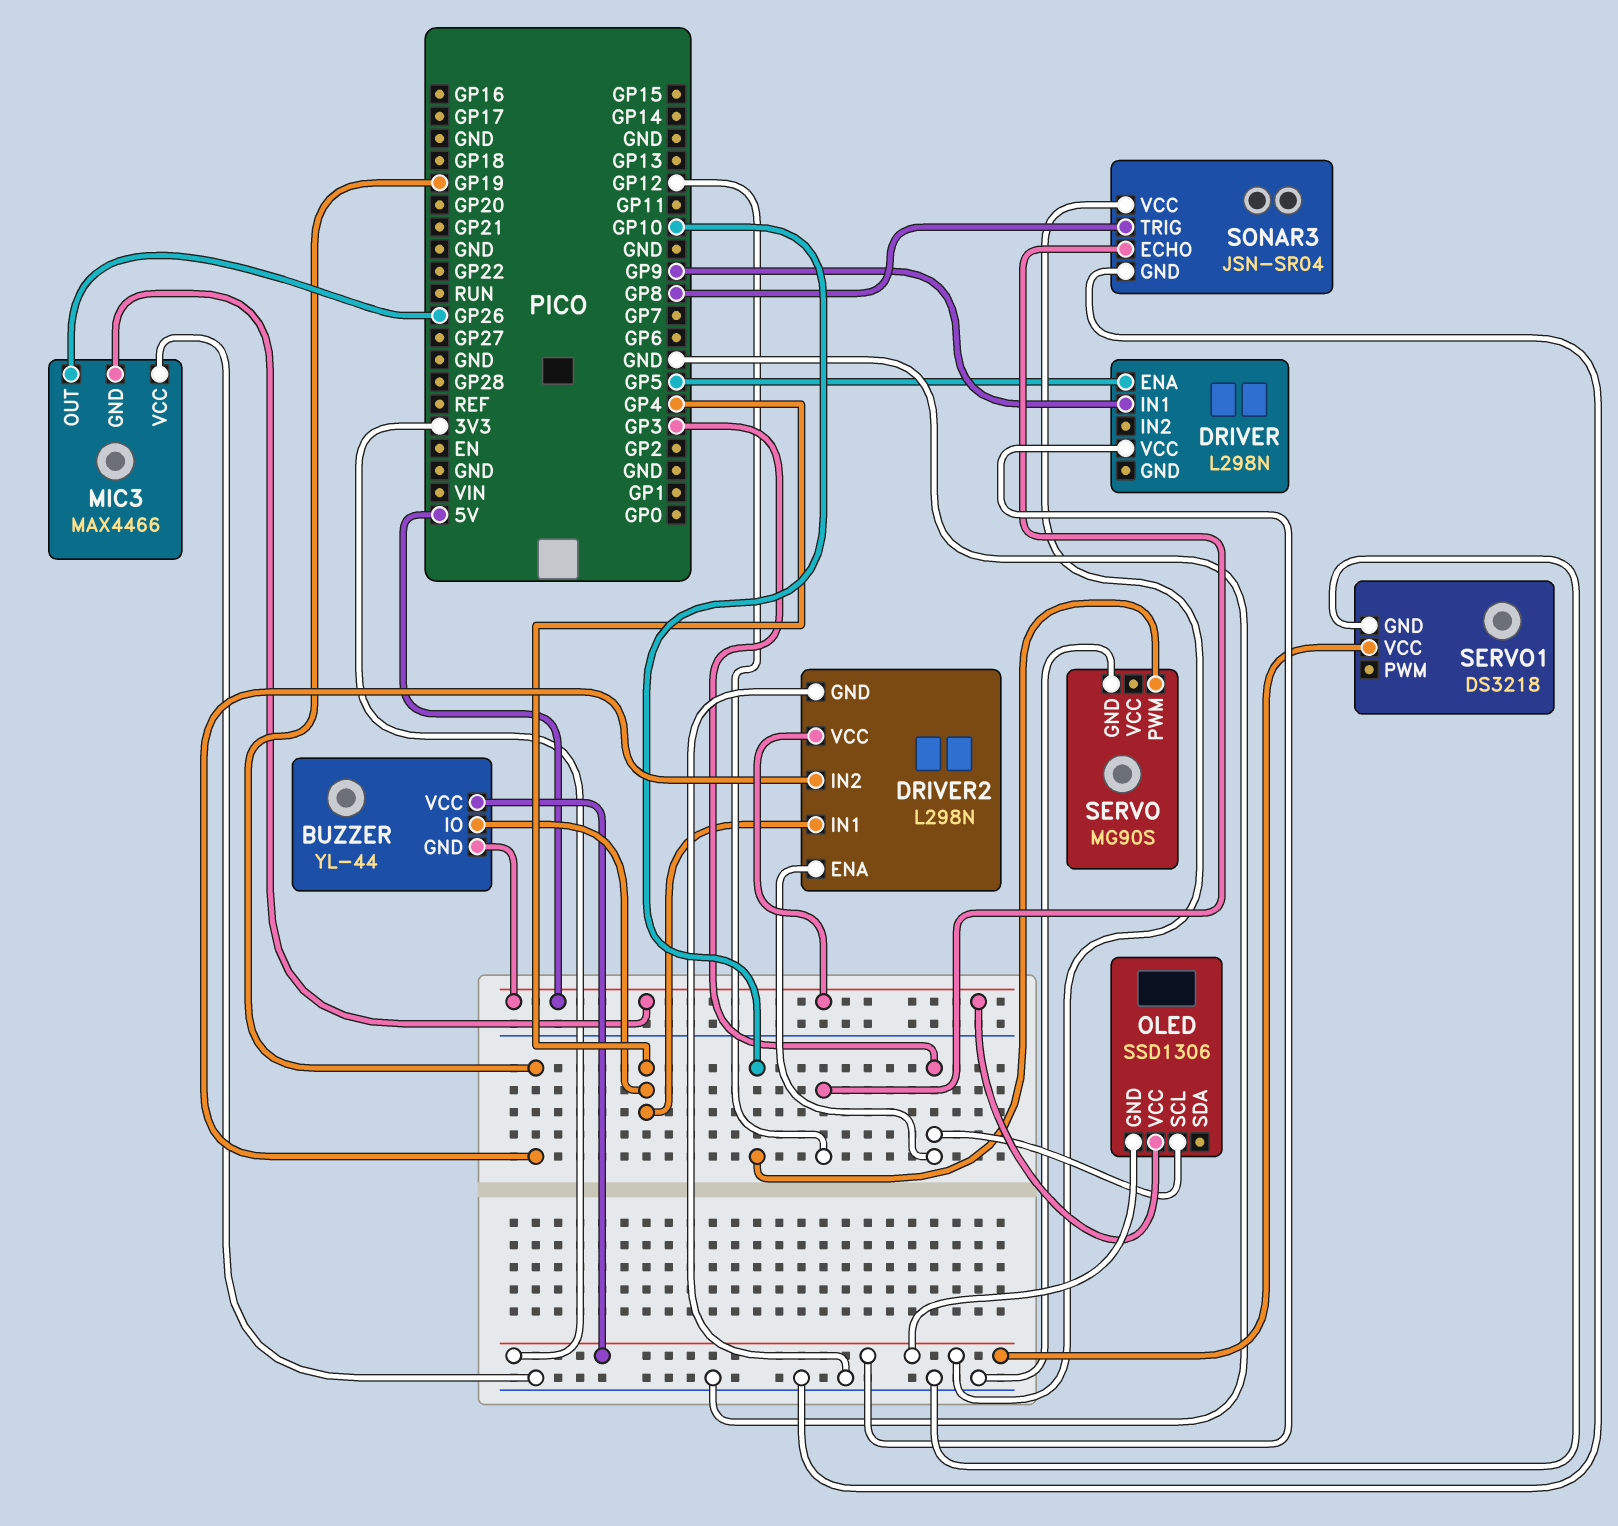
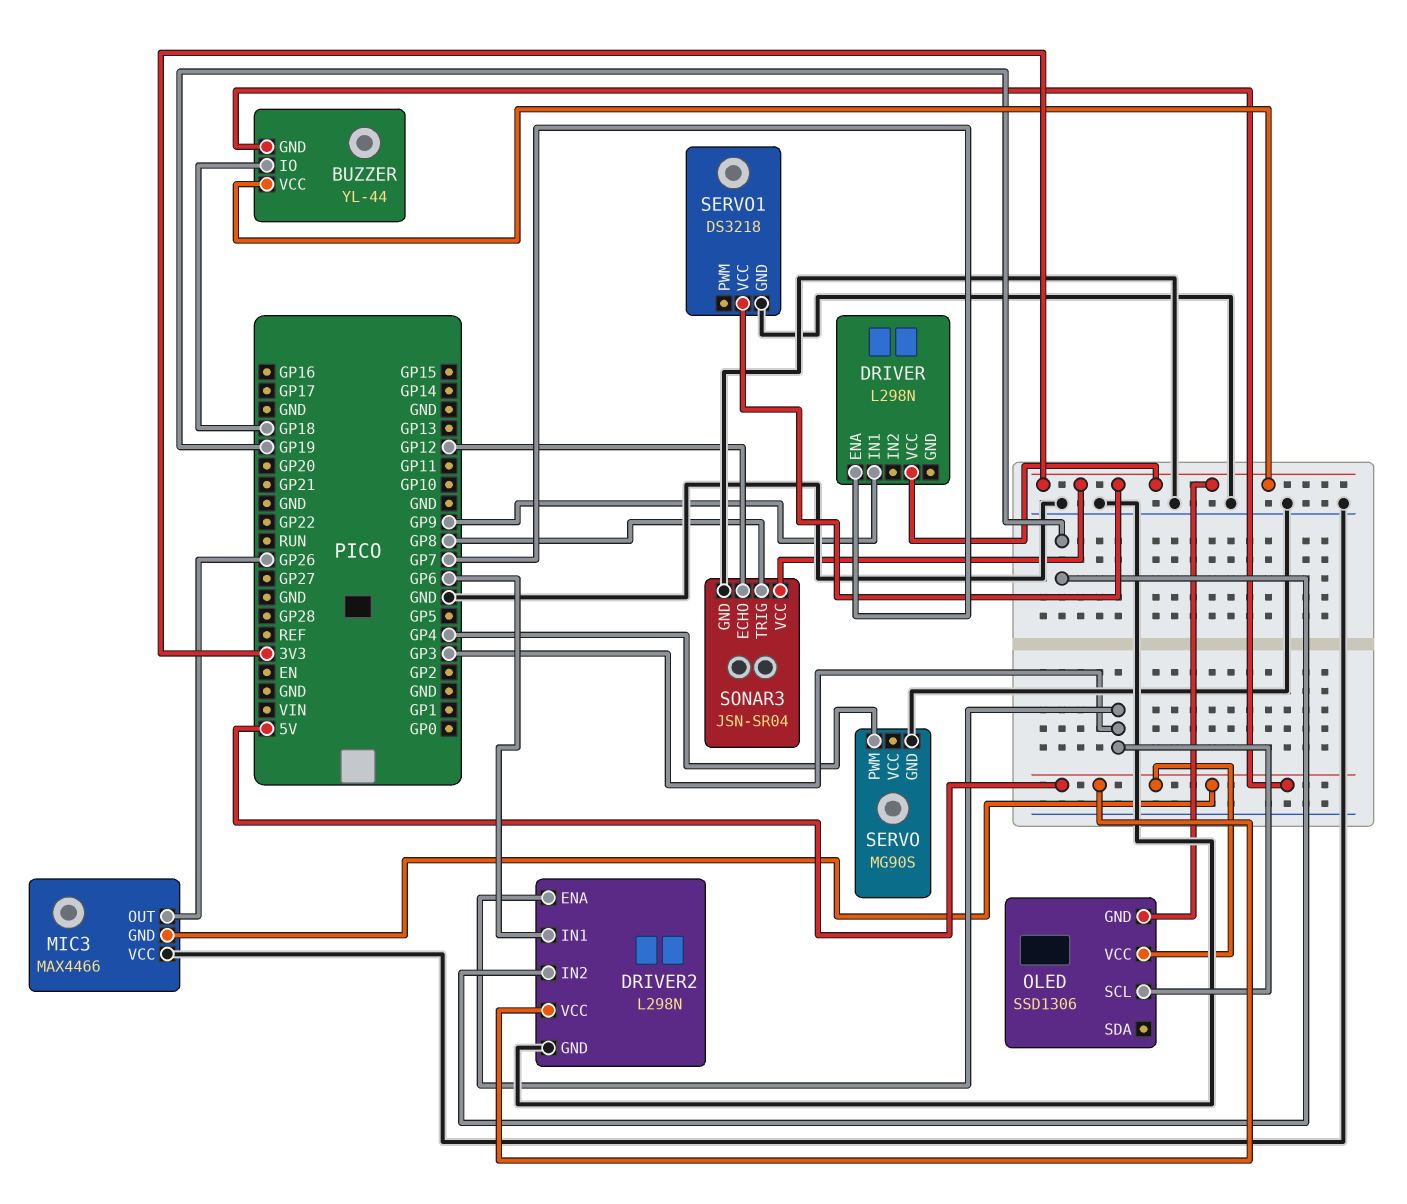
BUZZER pin IO: GP4 -> GP18
DRIVER pin ENA: GP5 -> GP7
DRIVER2 pin IN1: GP4 -> GP6
SERVO pin PWM: GP10 -> GP4

